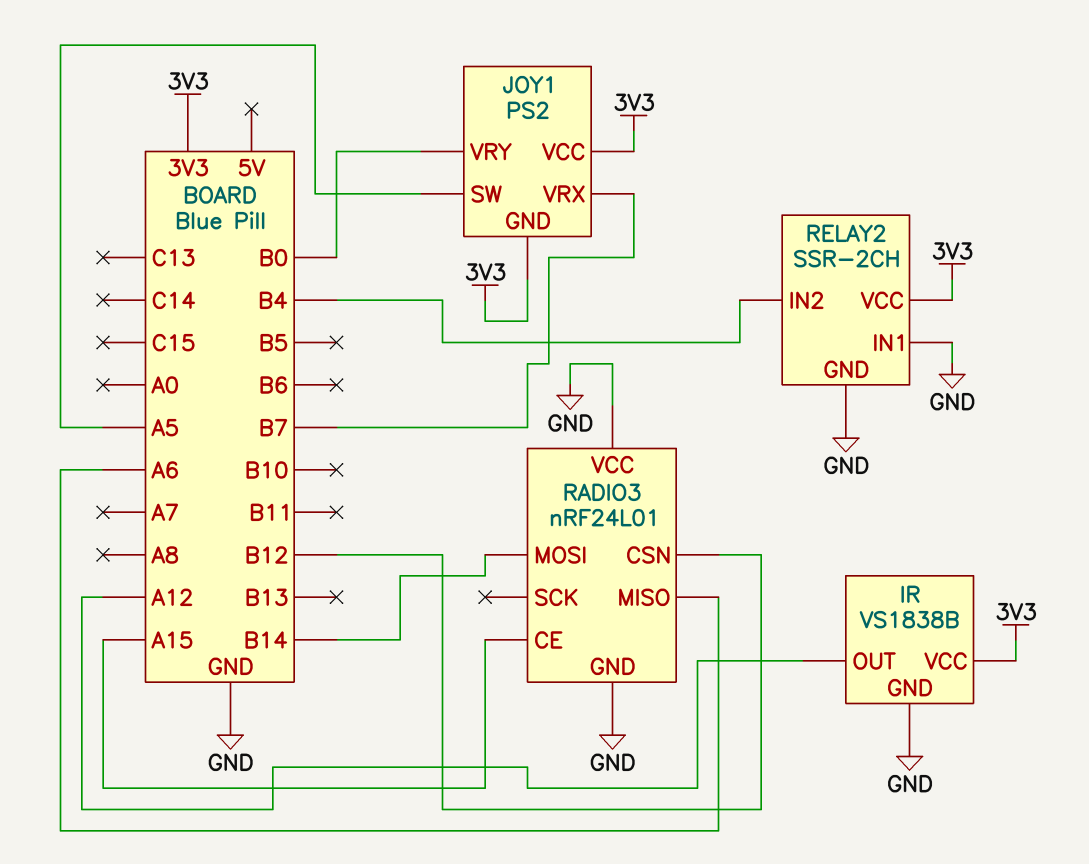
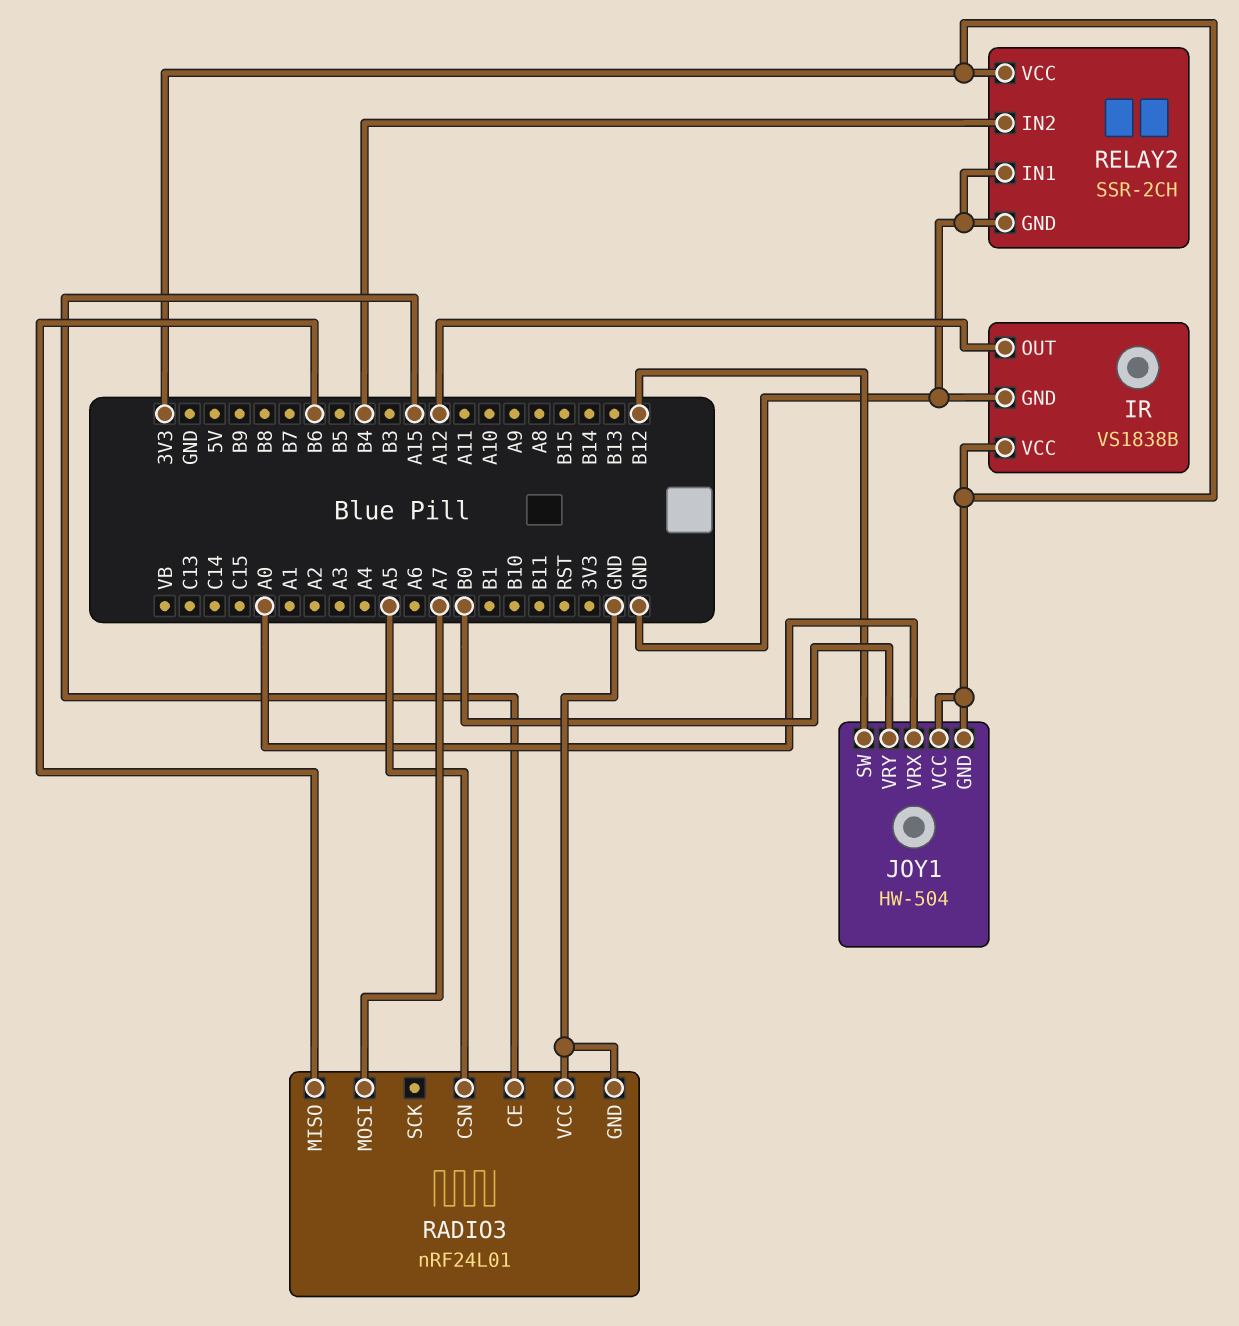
JOY1: PS2 -> HW-504
JOY1 pin SW: A5 -> B12
JOY1 pin VRX: B7 -> A0
RADIO3 pin CSN: B12 -> A5
RADIO3 pin MISO: A6 -> B6
RADIO3 pin MOSI: B14 -> A7

